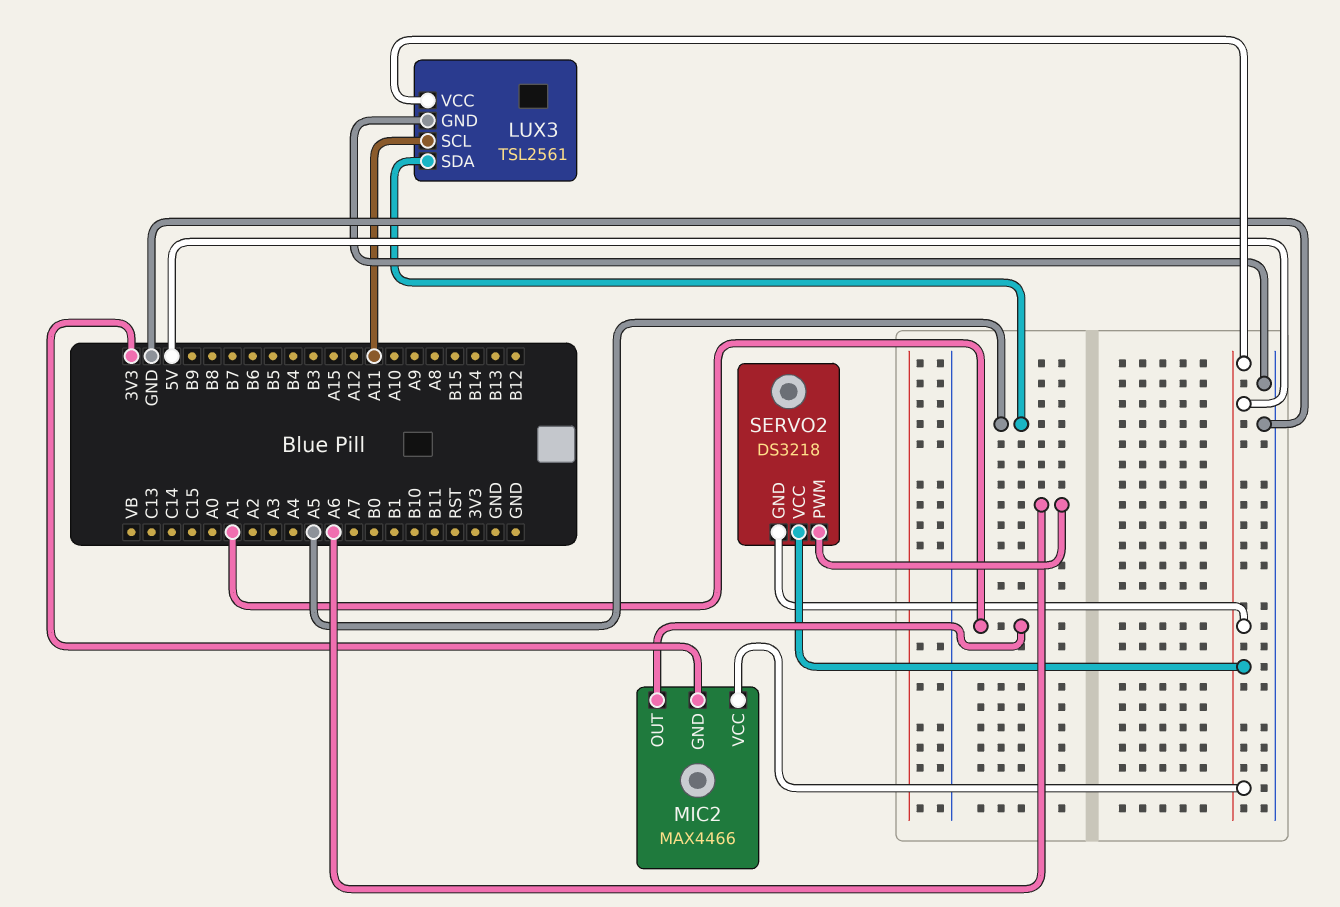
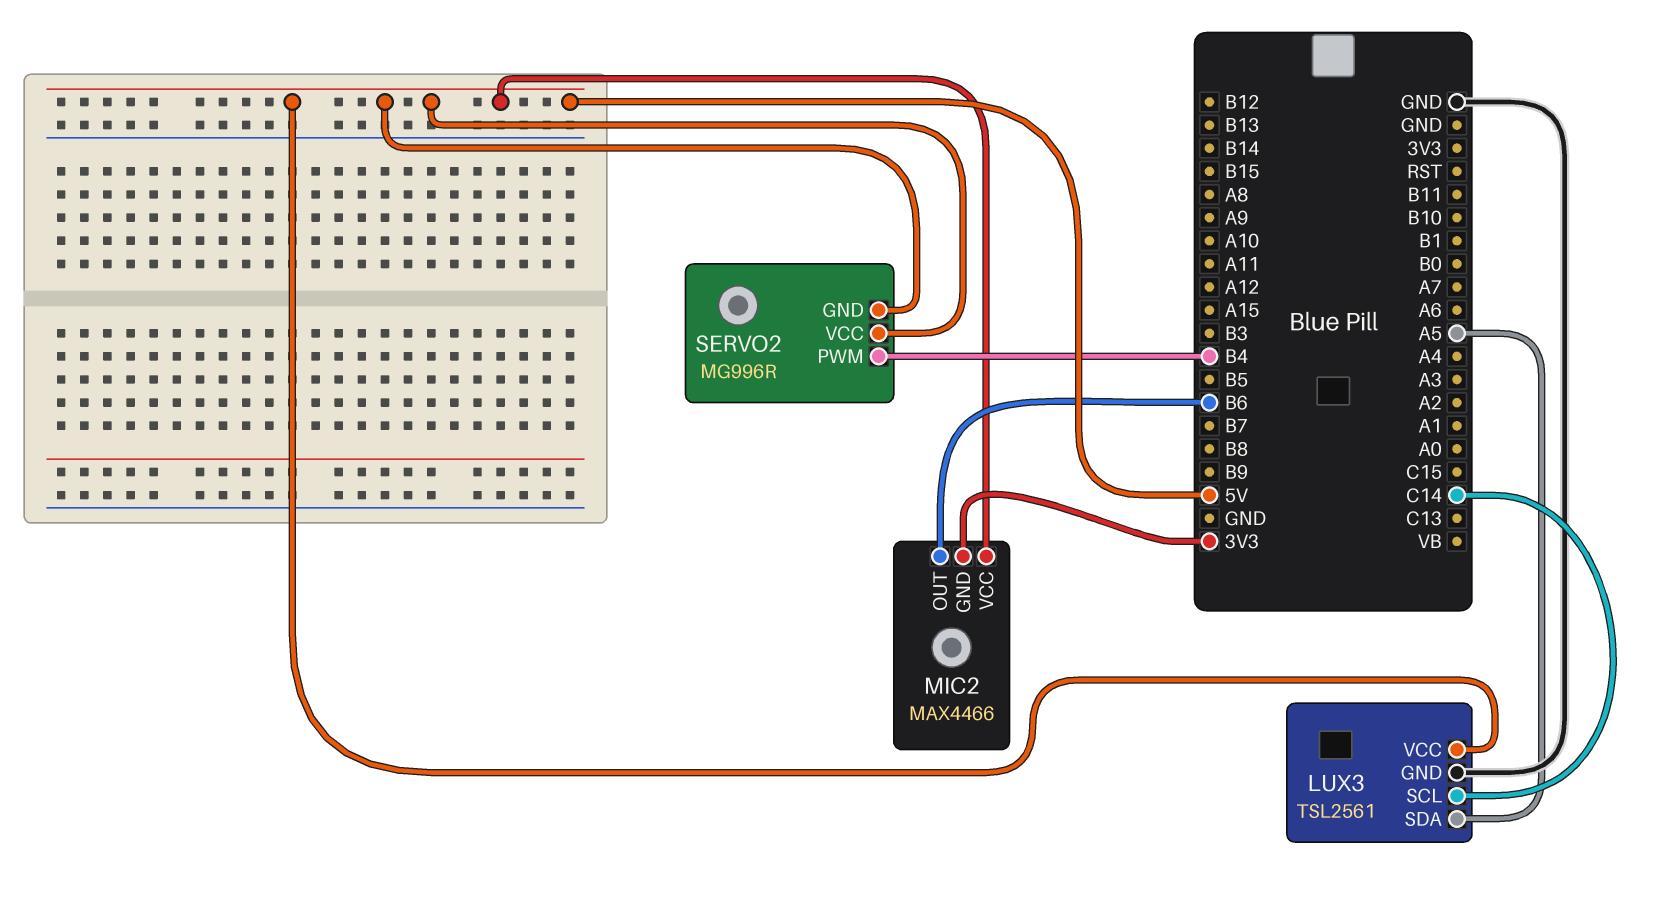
LUX3 pin SCL: A11 -> C14
MIC2 pin OUT: A1 -> B6
SERVO2: DS3218 -> MG996R
SERVO2 pin PWM: A6 -> B4

